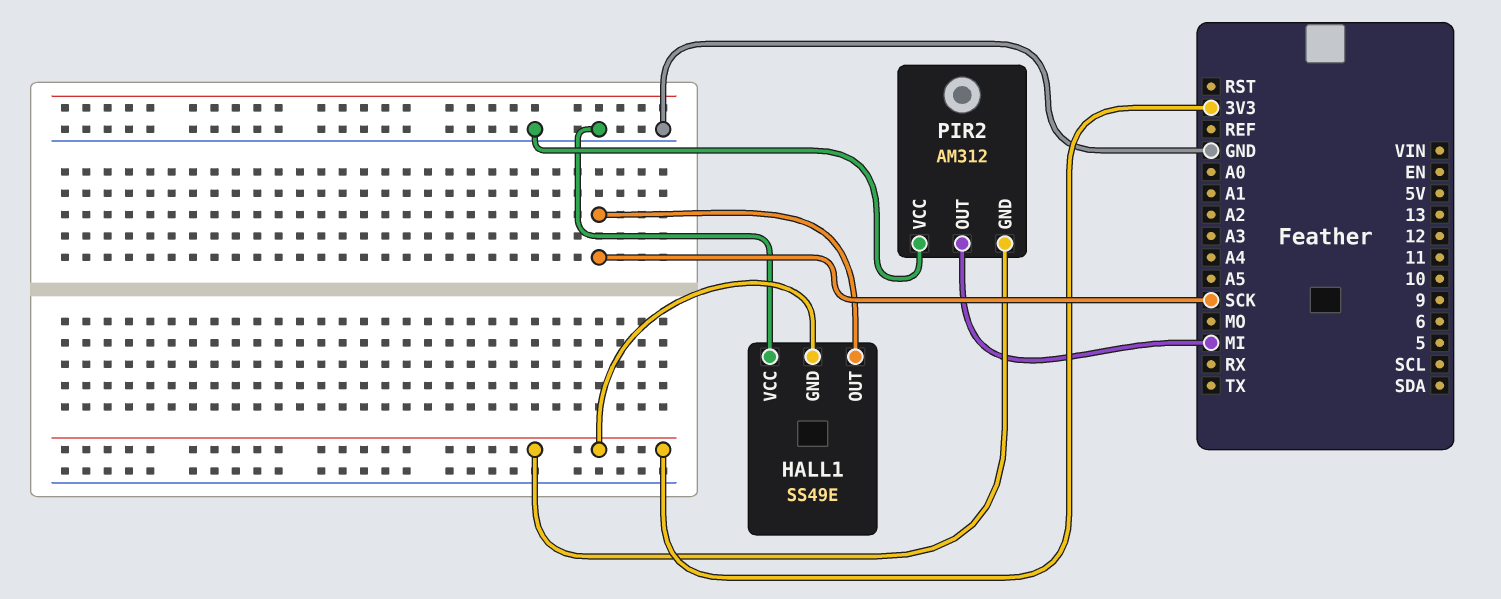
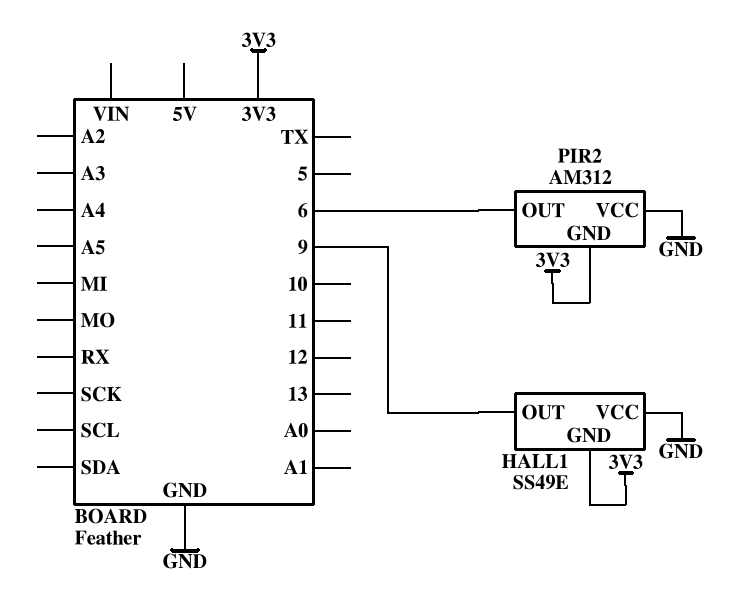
HALL1 pin OUT: SCK -> 9
PIR2 pin OUT: MI -> 6

